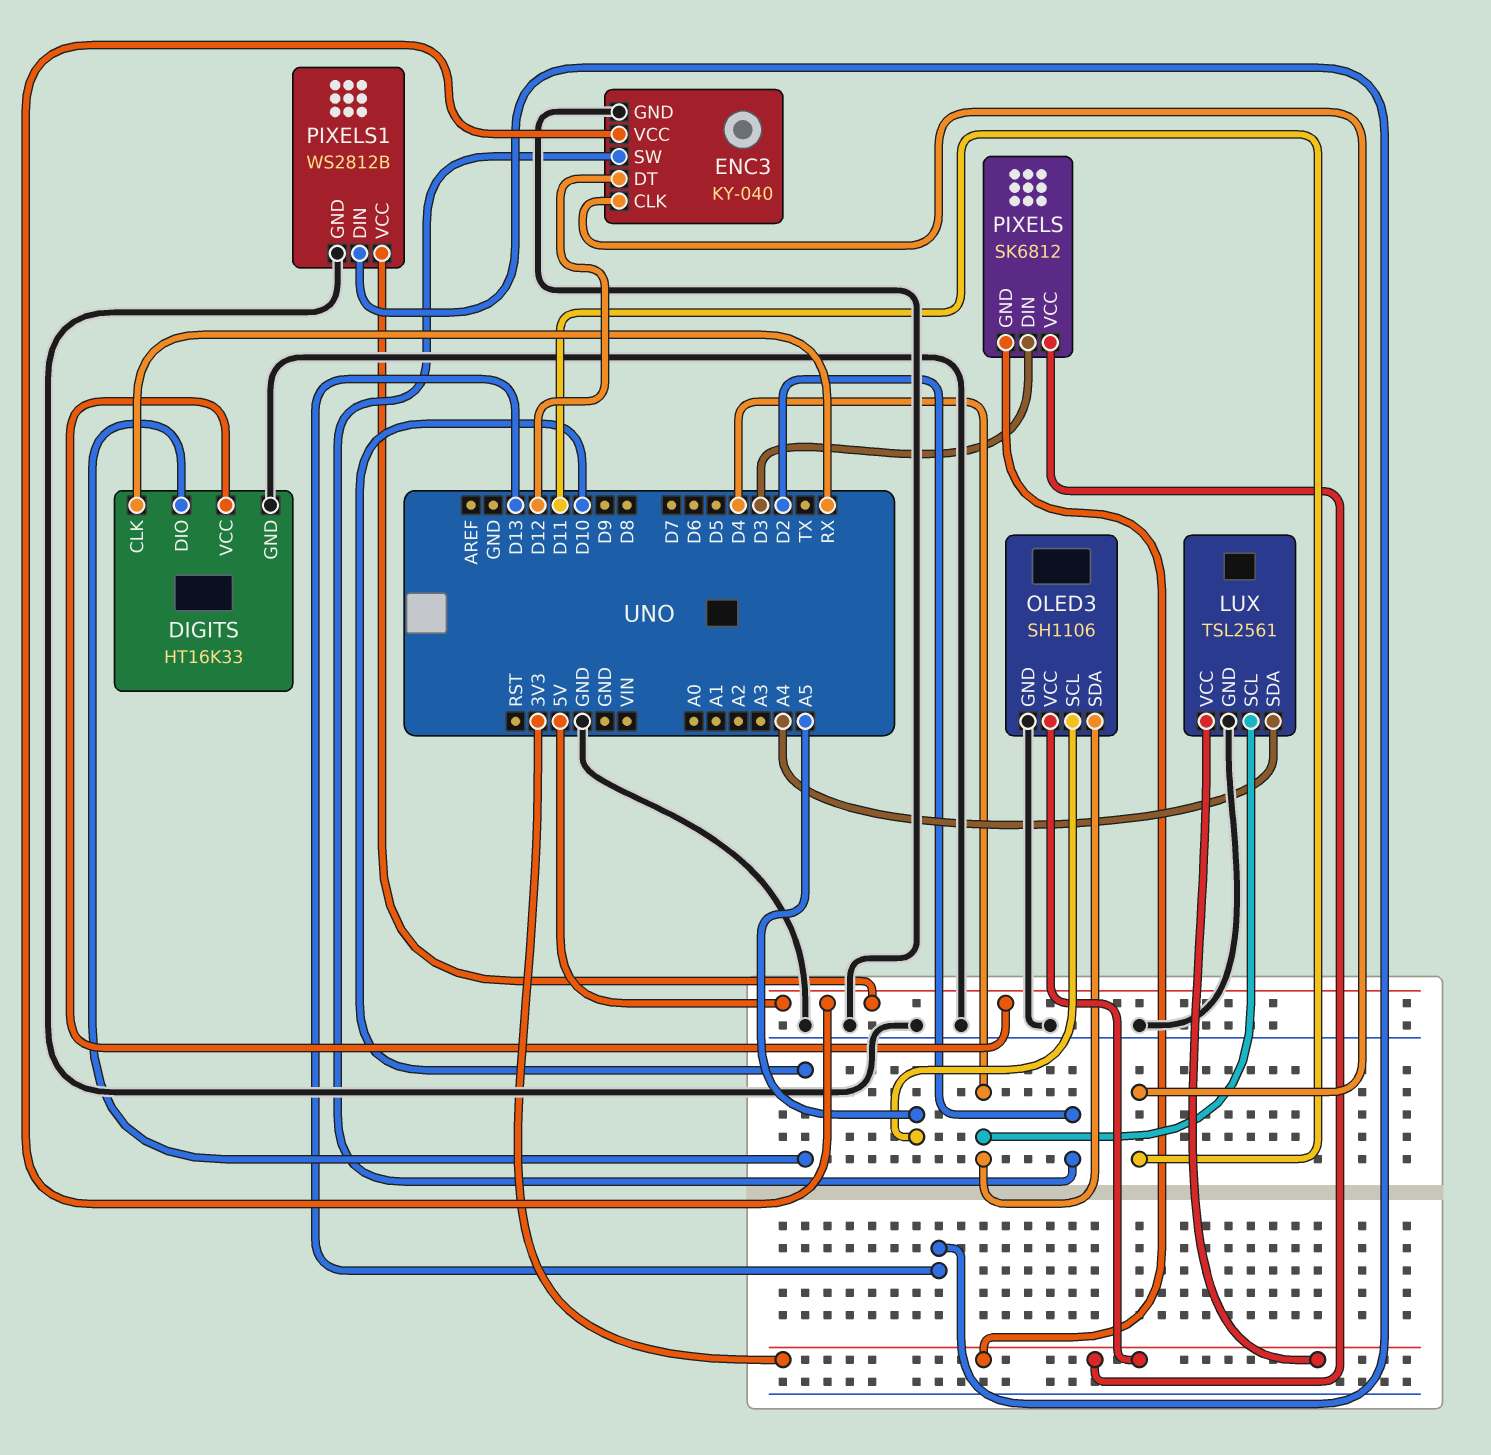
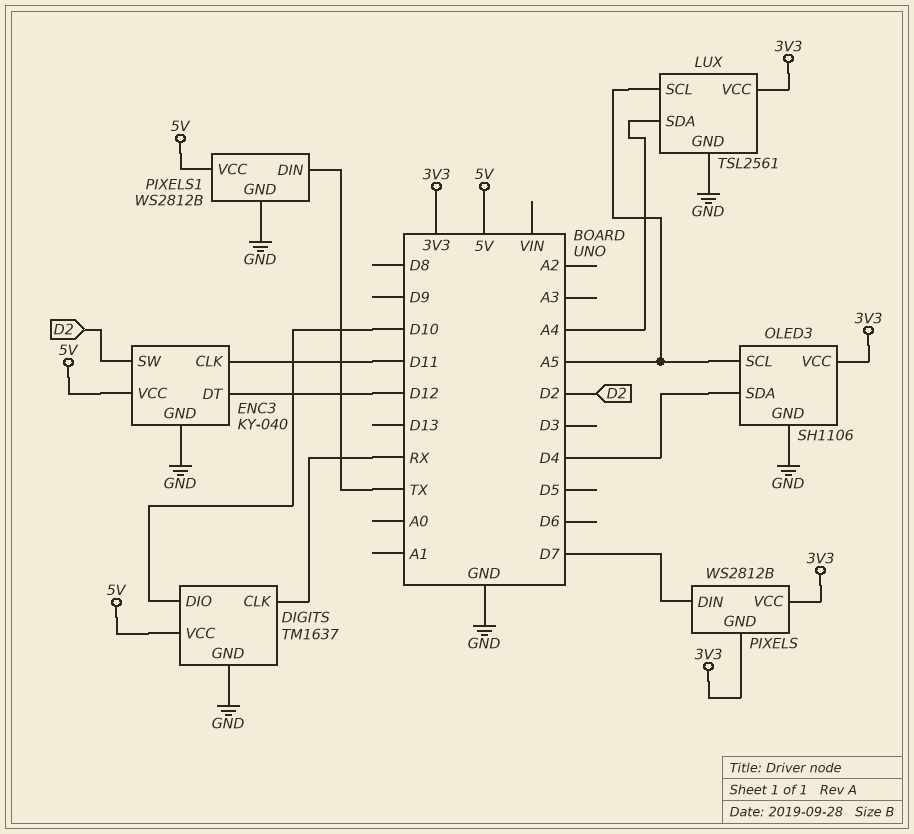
DIGITS: HT16K33 -> TM1637
LUX pin SCL: D4 -> A5
PIXELS: SK6812 -> WS2812B
PIXELS pin DIN: D3 -> D7
PIXELS1 pin DIN: D13 -> TX

